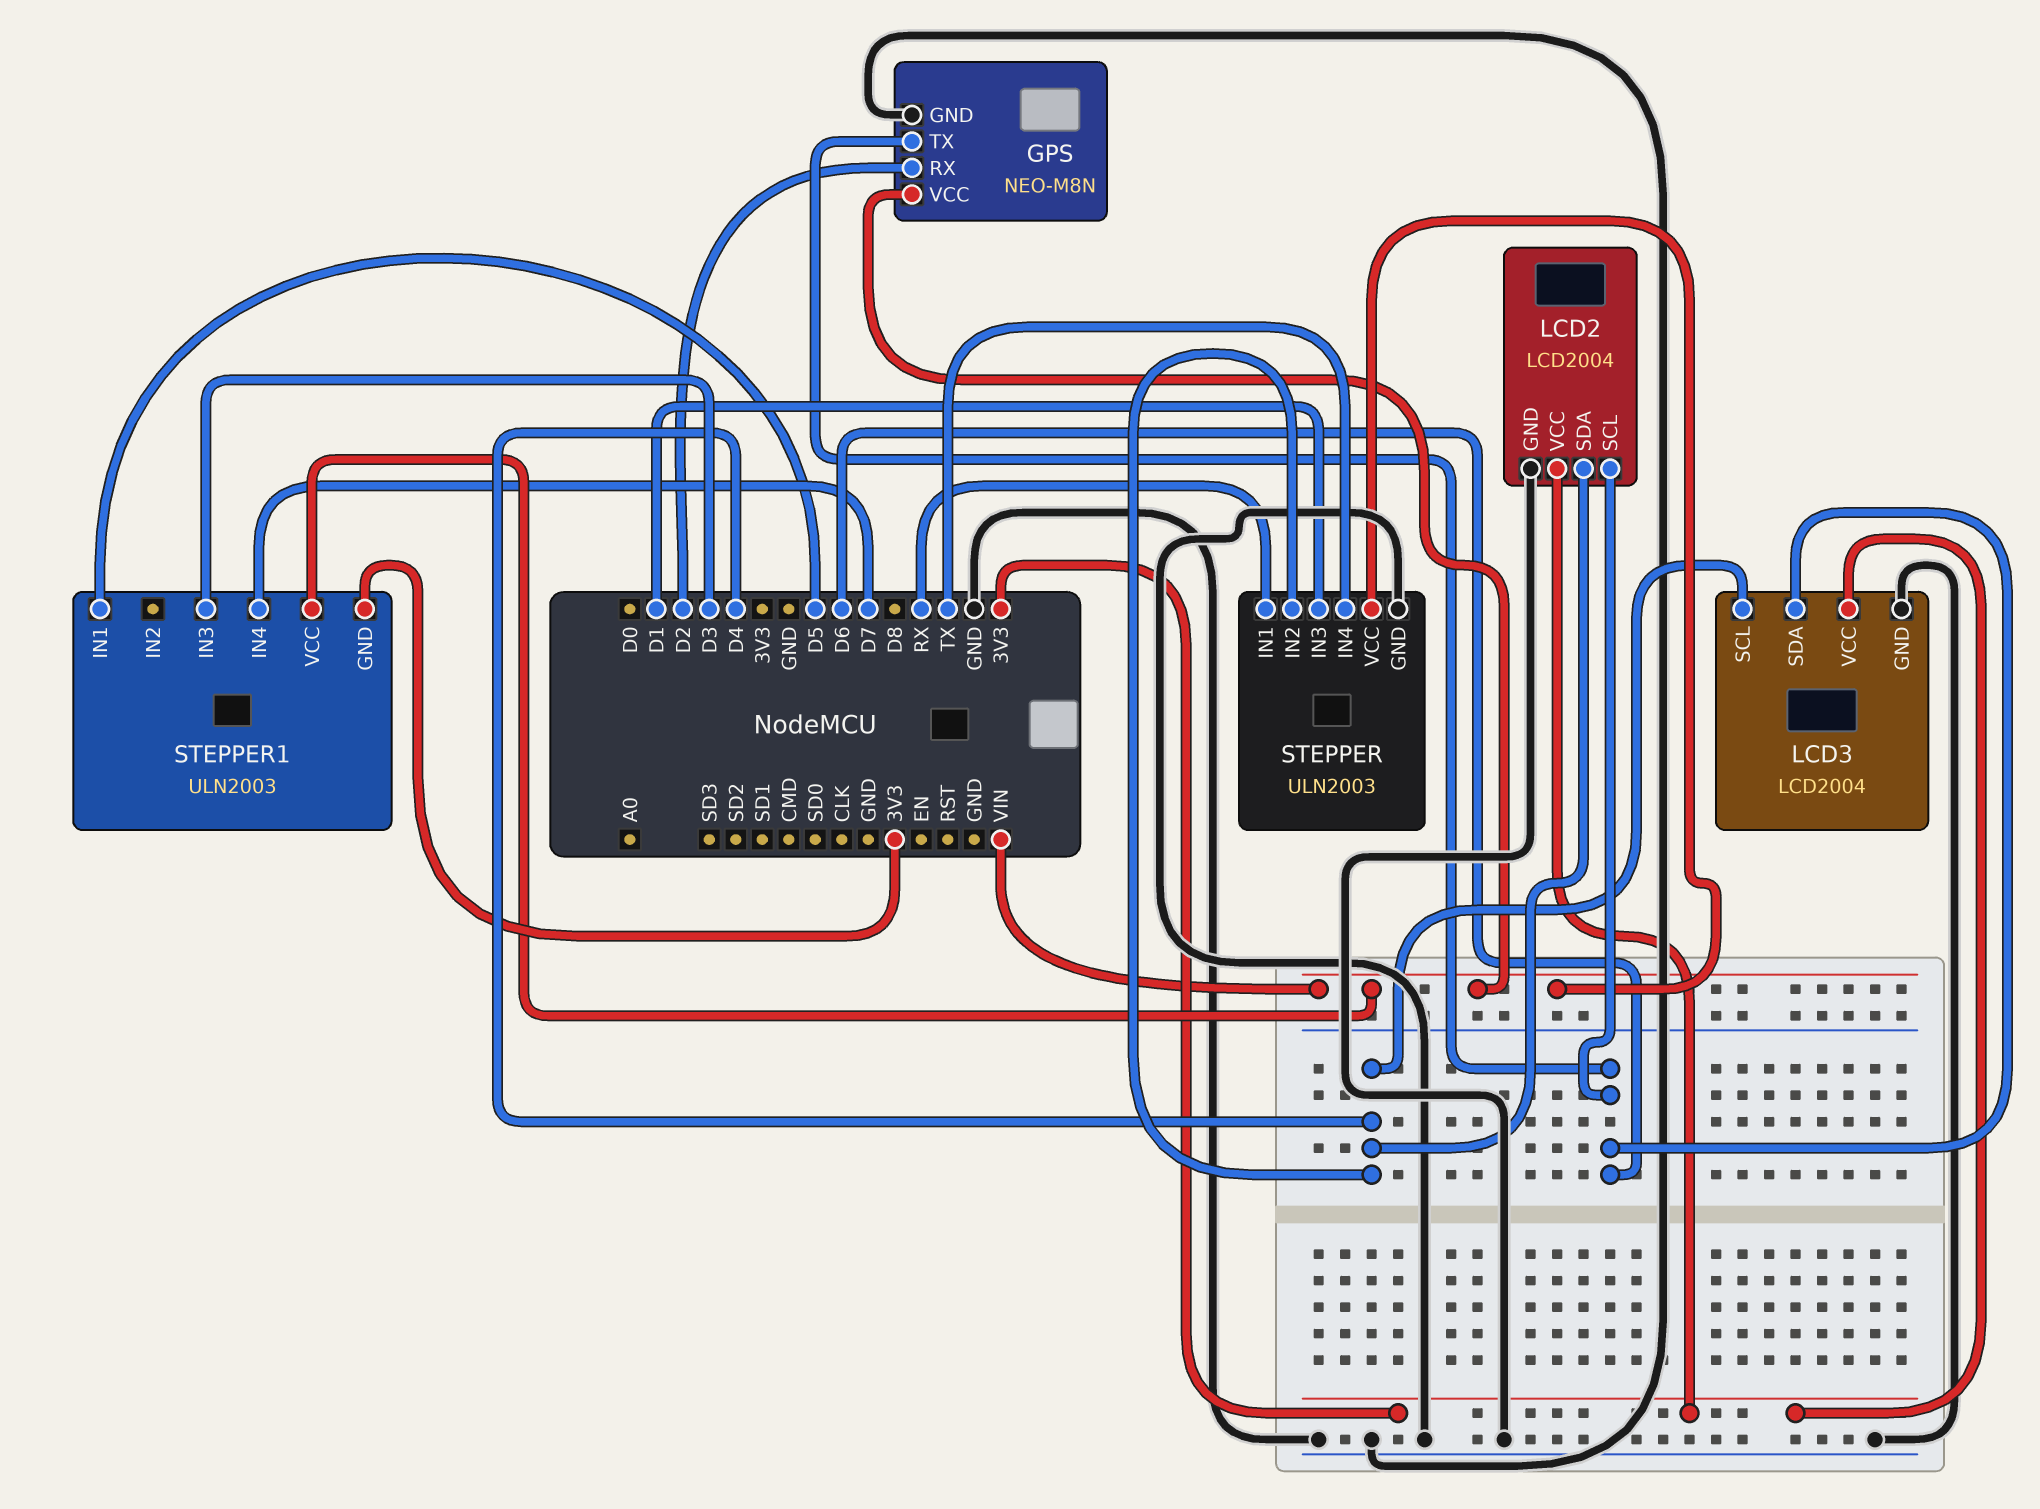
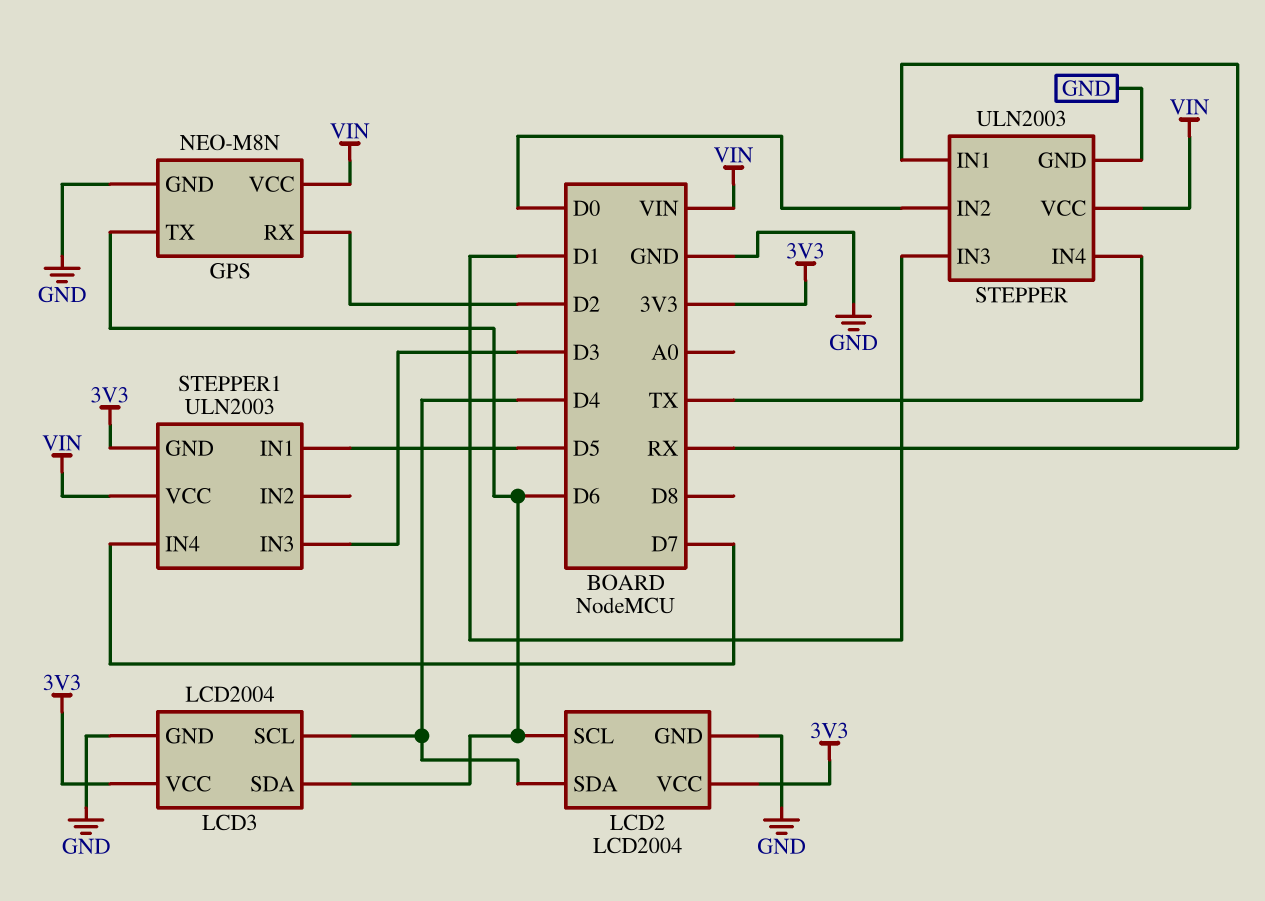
STEPPER pin IN2: D4 -> D0

